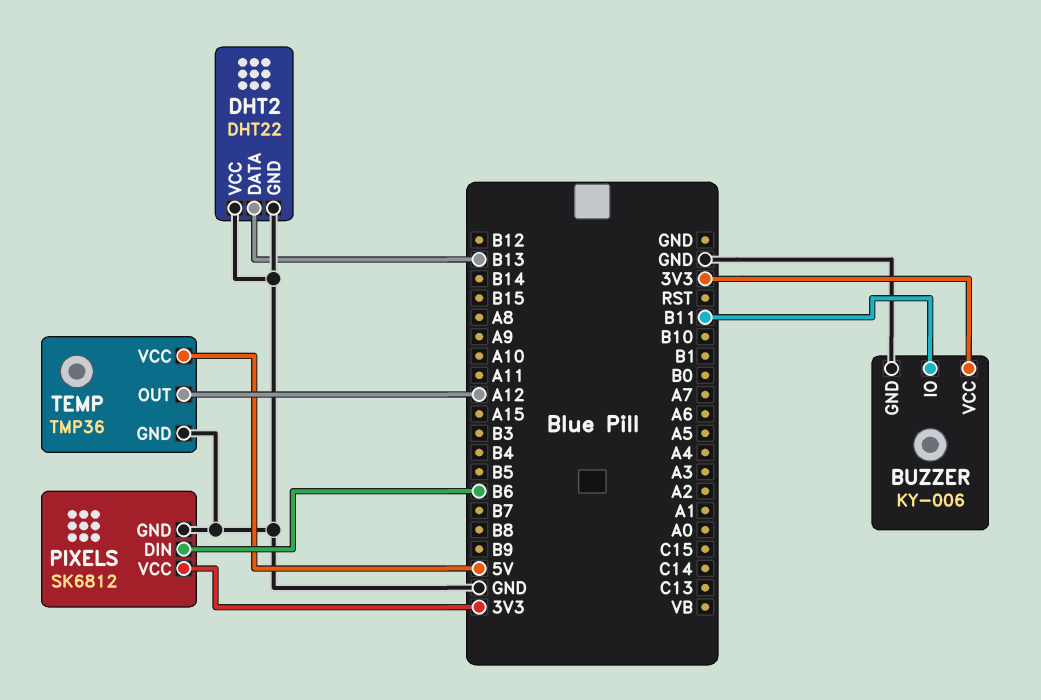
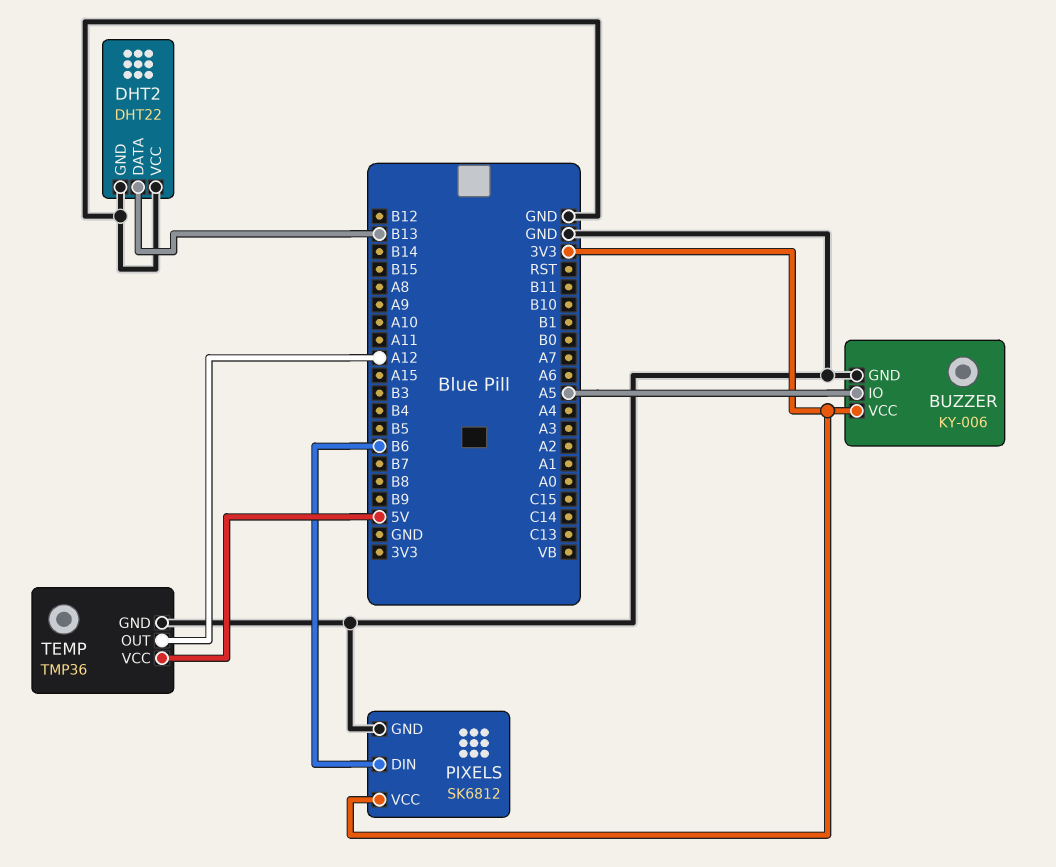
BUZZER pin IO: B11 -> A5

